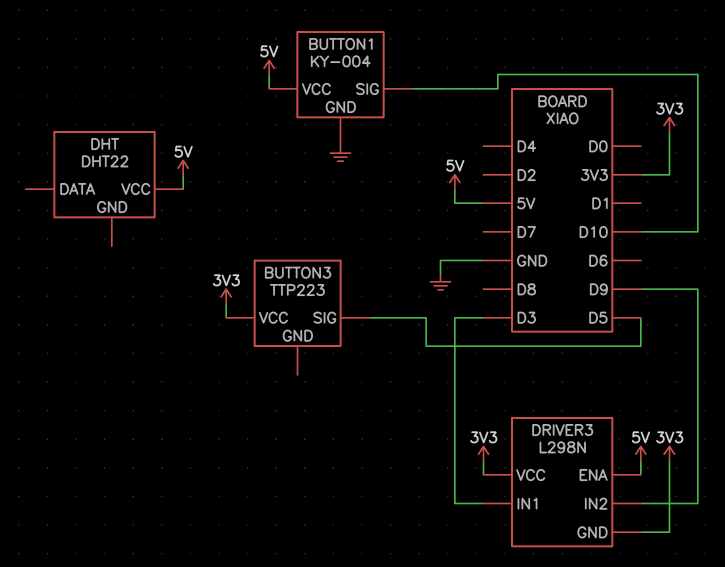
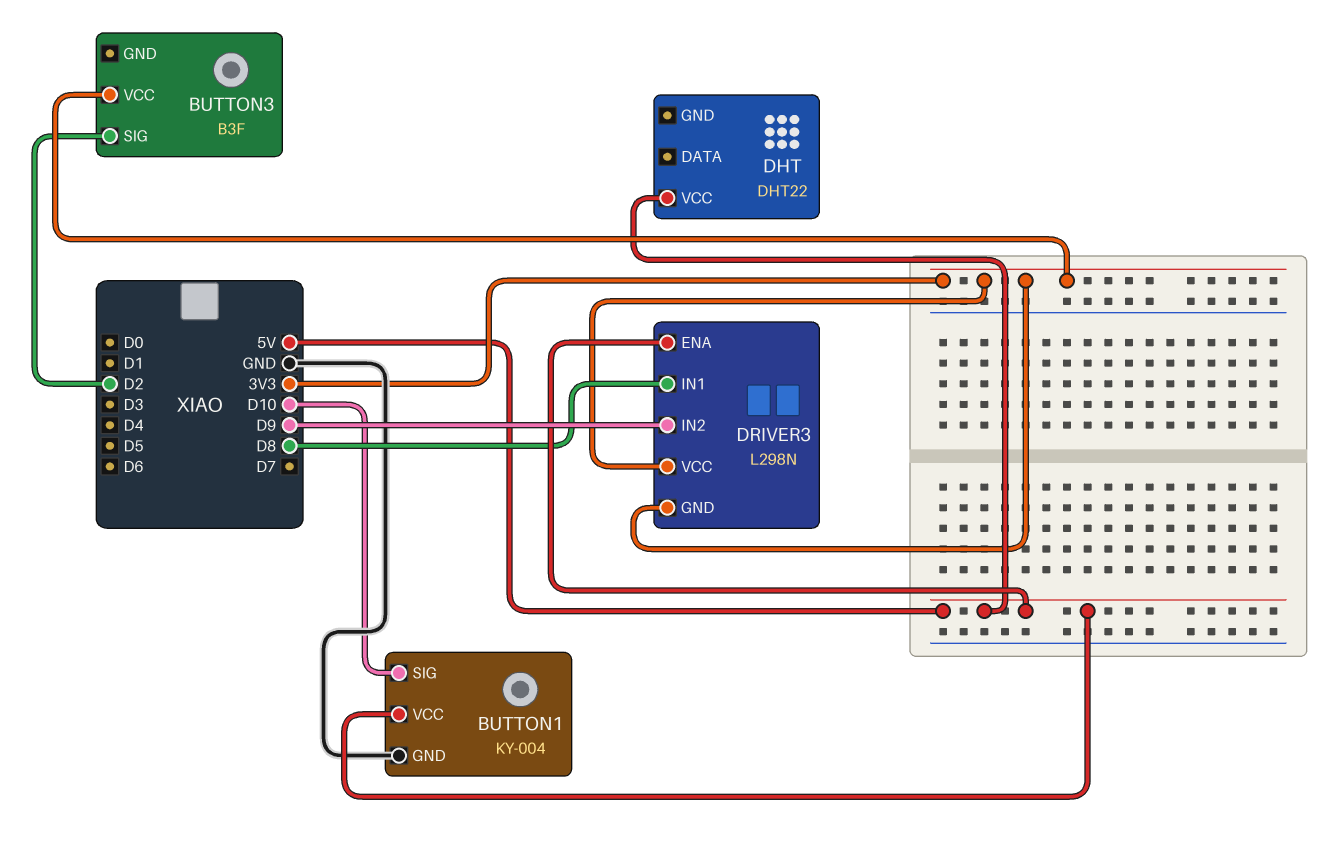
BUTTON3: TTP223 -> B3F
BUTTON3 pin SIG: D5 -> D2
DRIVER3 pin IN1: D3 -> D8

